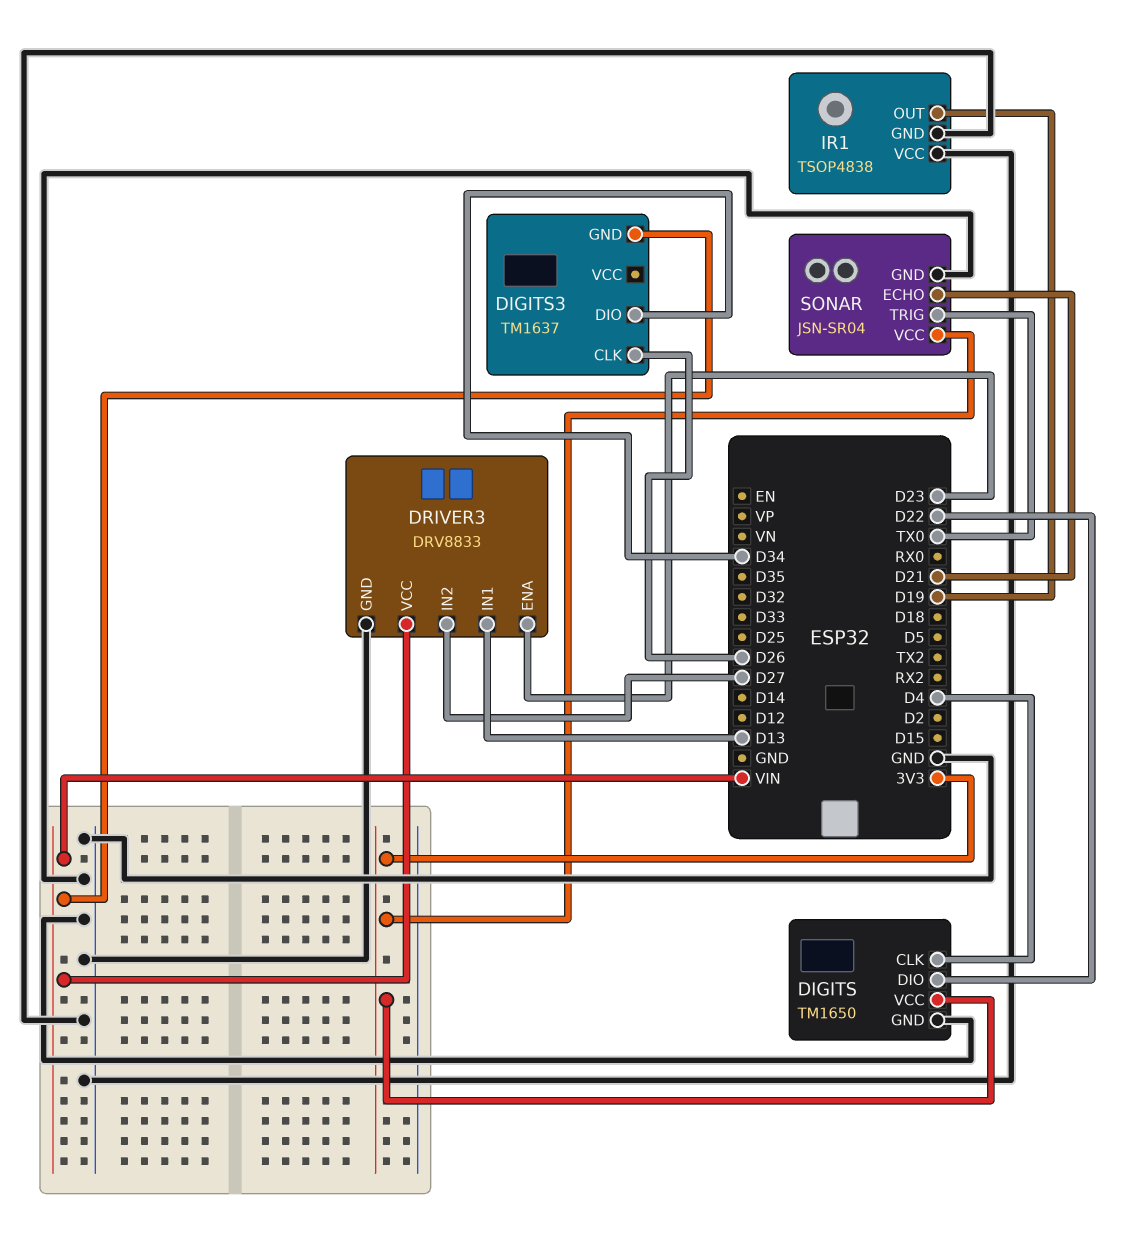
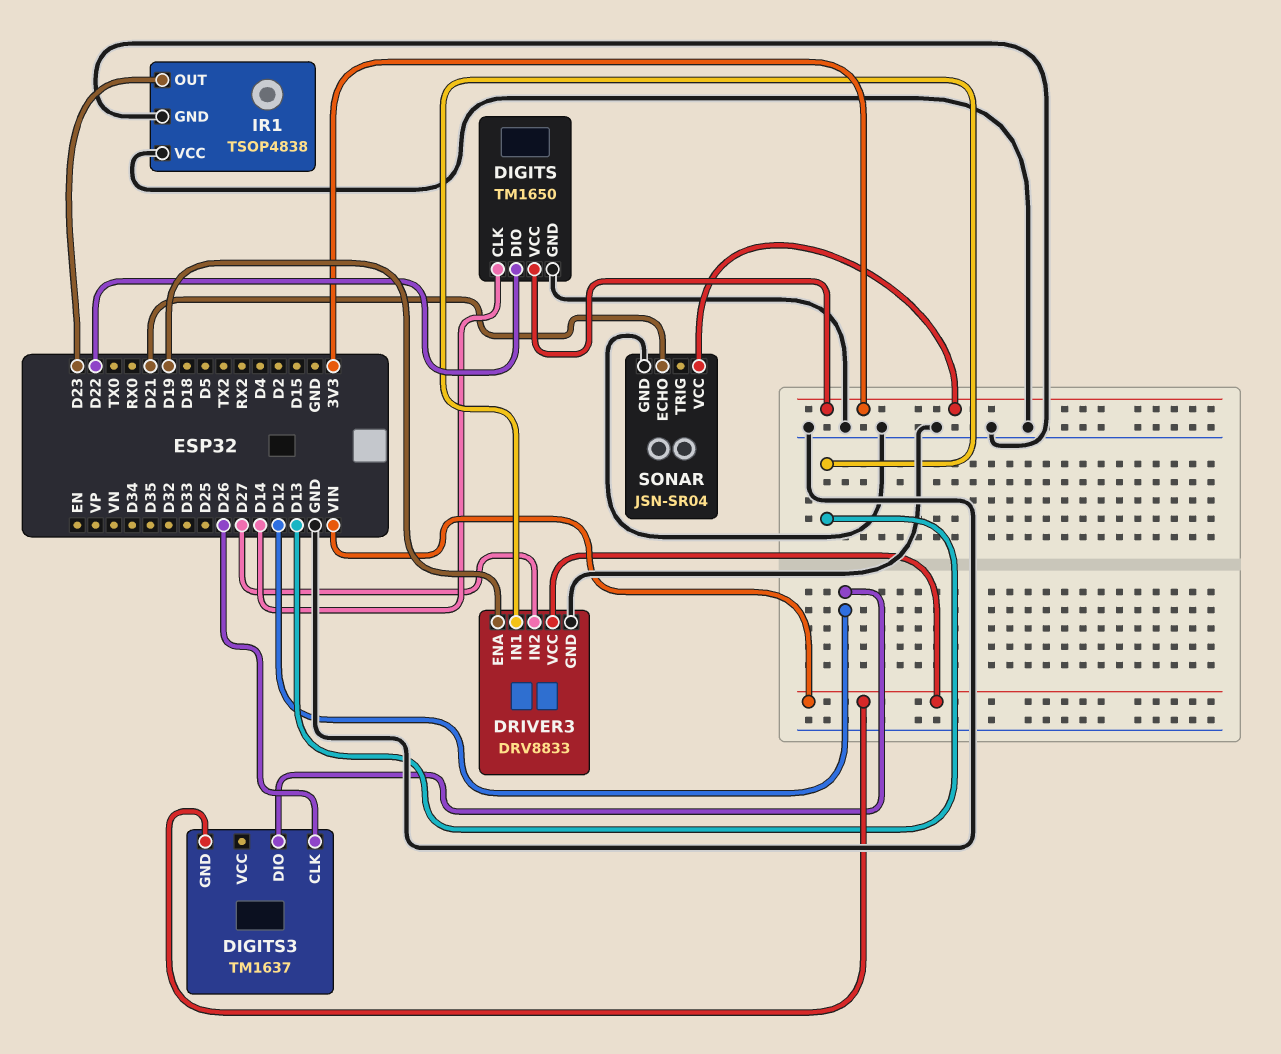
DIGITS pin CLK: D4 -> D14
DIGITS3 pin DIO: D34 -> D12
DRIVER3 pin ENA: D23 -> D19
IR1 pin OUT: D19 -> D23
SONAR pin TRIG: TX0 -> none

